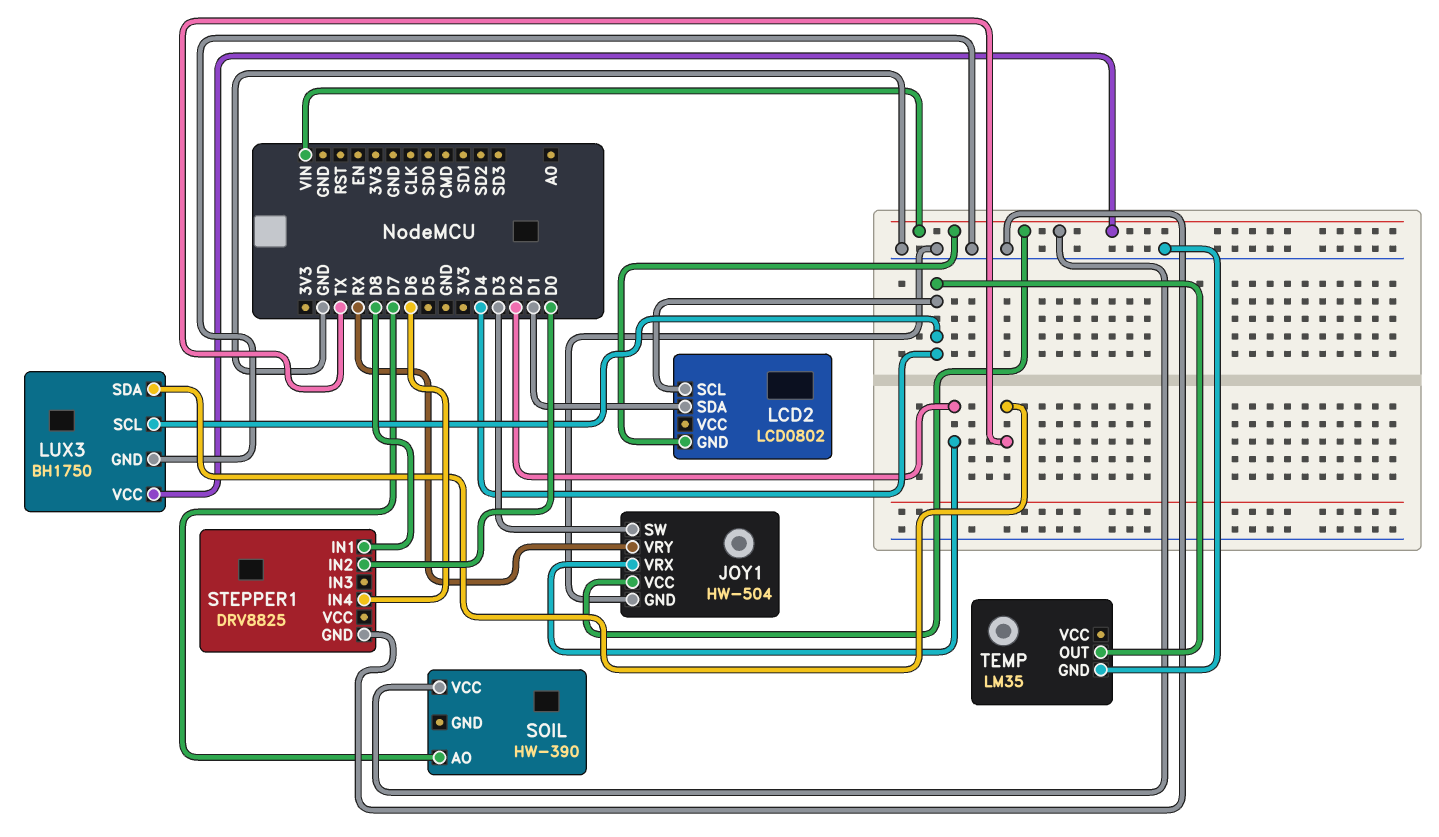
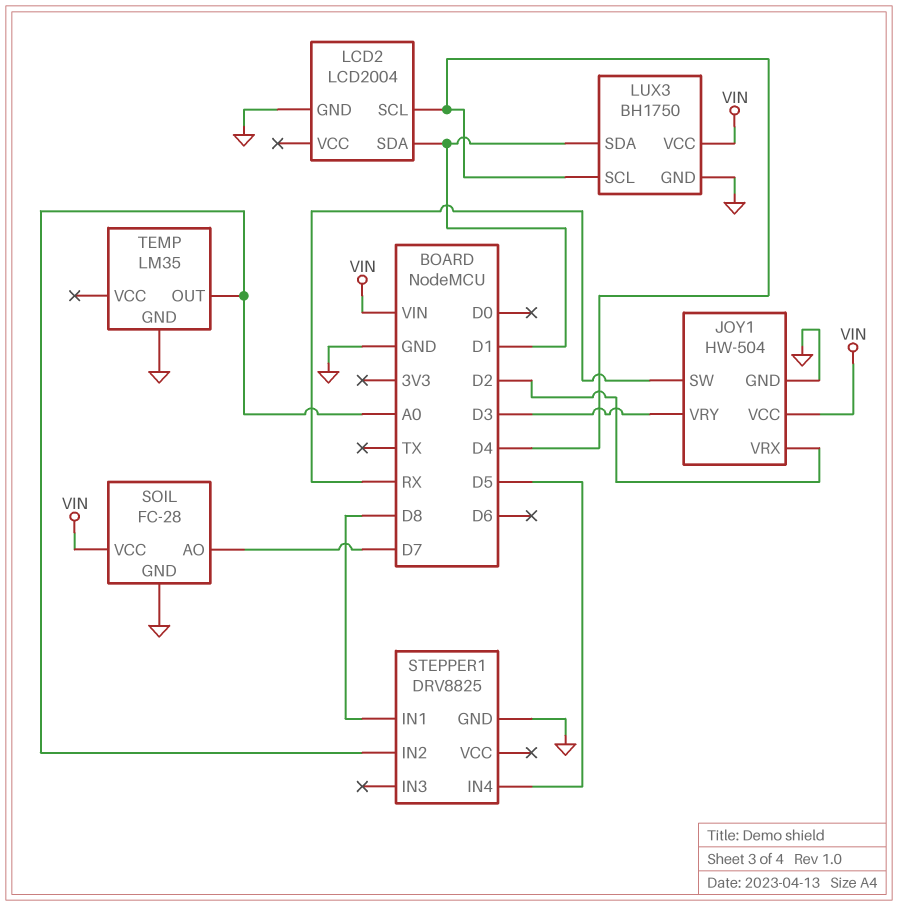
JOY1 pin SW: D3 -> RX
JOY1 pin VRY: RX -> D3
LCD2: LCD0802 -> LCD2004
LCD2 pin GND: VIN -> GND
LUX3 pin SDA: TX -> D1
SOIL: HW-390 -> FC-28
SOIL pin GND: none -> GND
STEPPER1 pin IN2: D0 -> A0
STEPPER1 pin IN4: D6 -> D5
TEMP pin OUT: D4 -> A0

